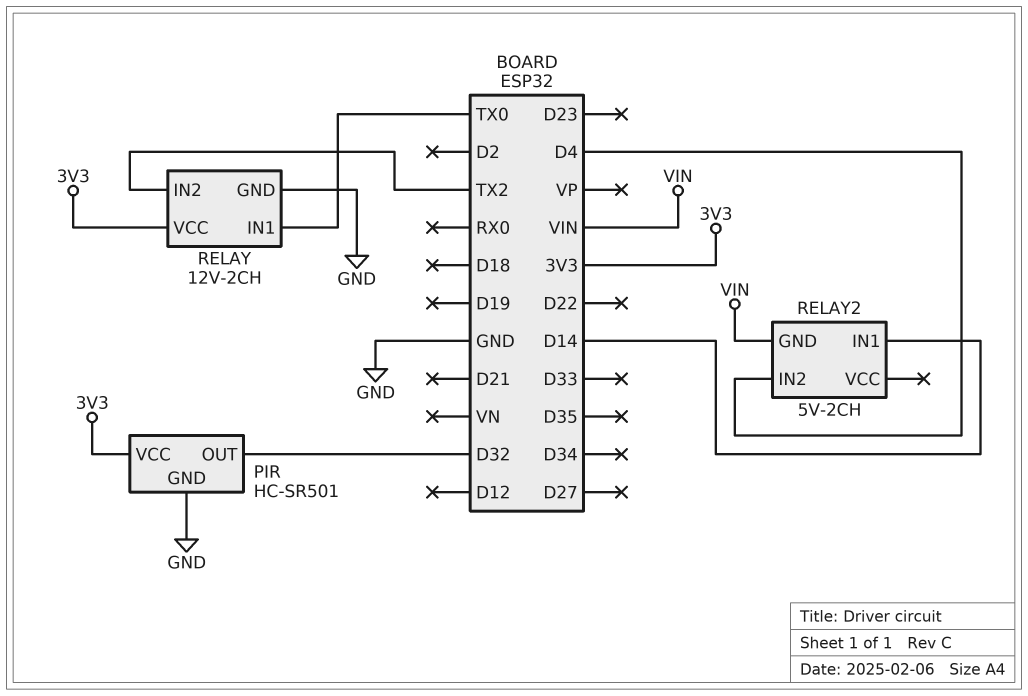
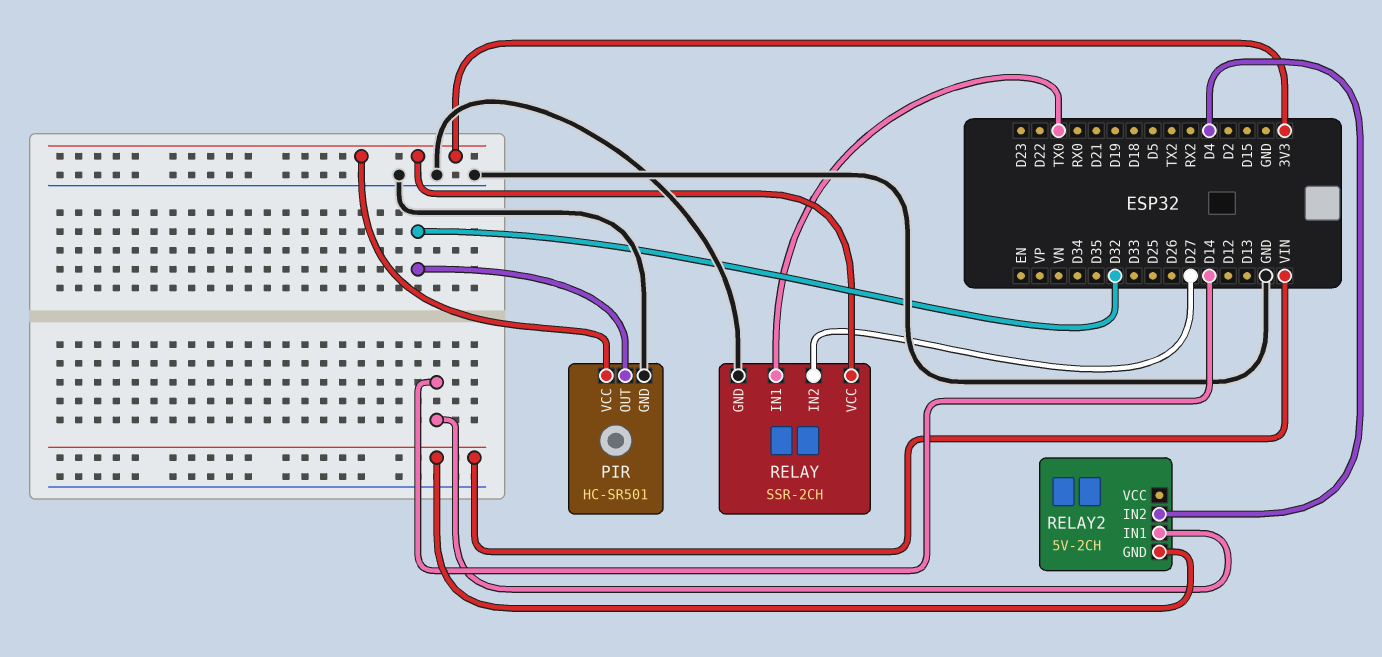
RELAY: 12V-2CH -> SSR-2CH
RELAY pin IN2: TX2 -> D27

